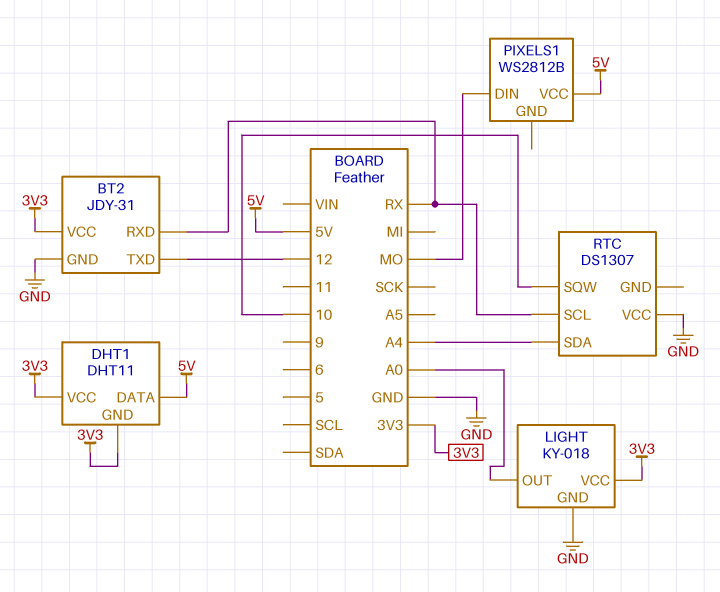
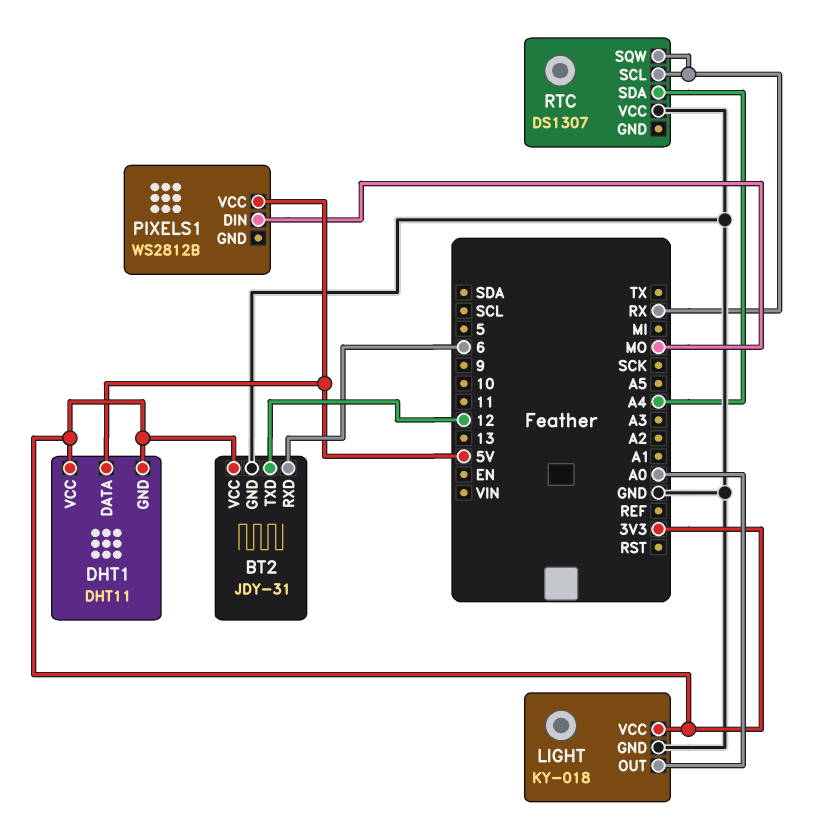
BT2 pin RXD: RX -> 6
RTC pin SQW: 10 -> RX

